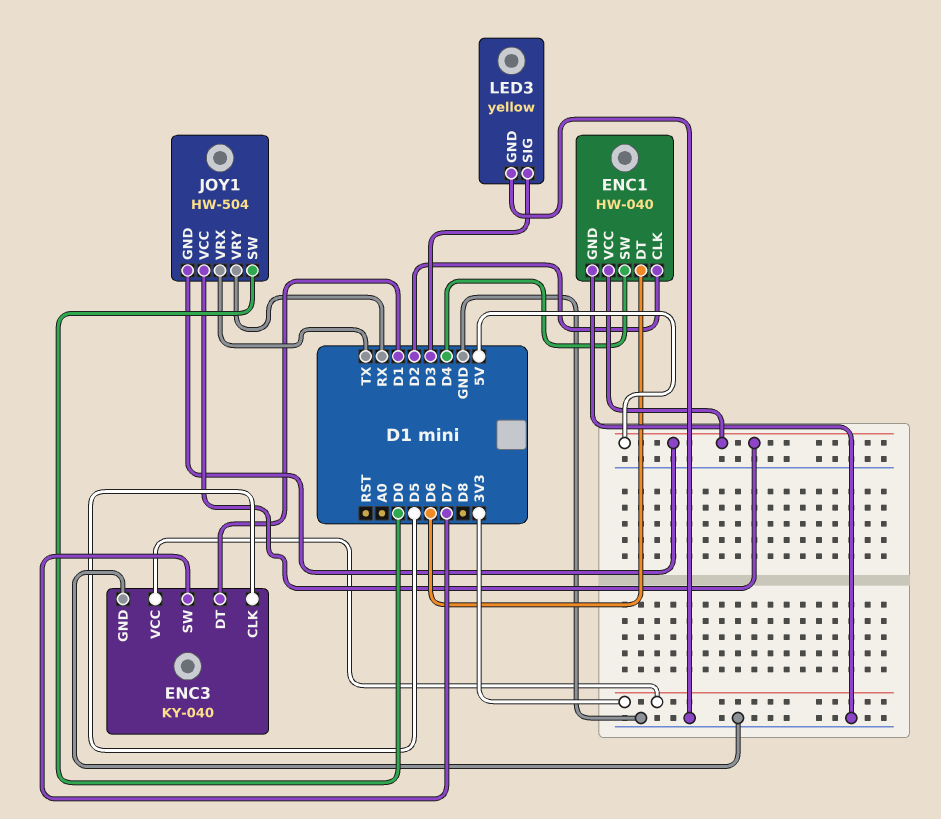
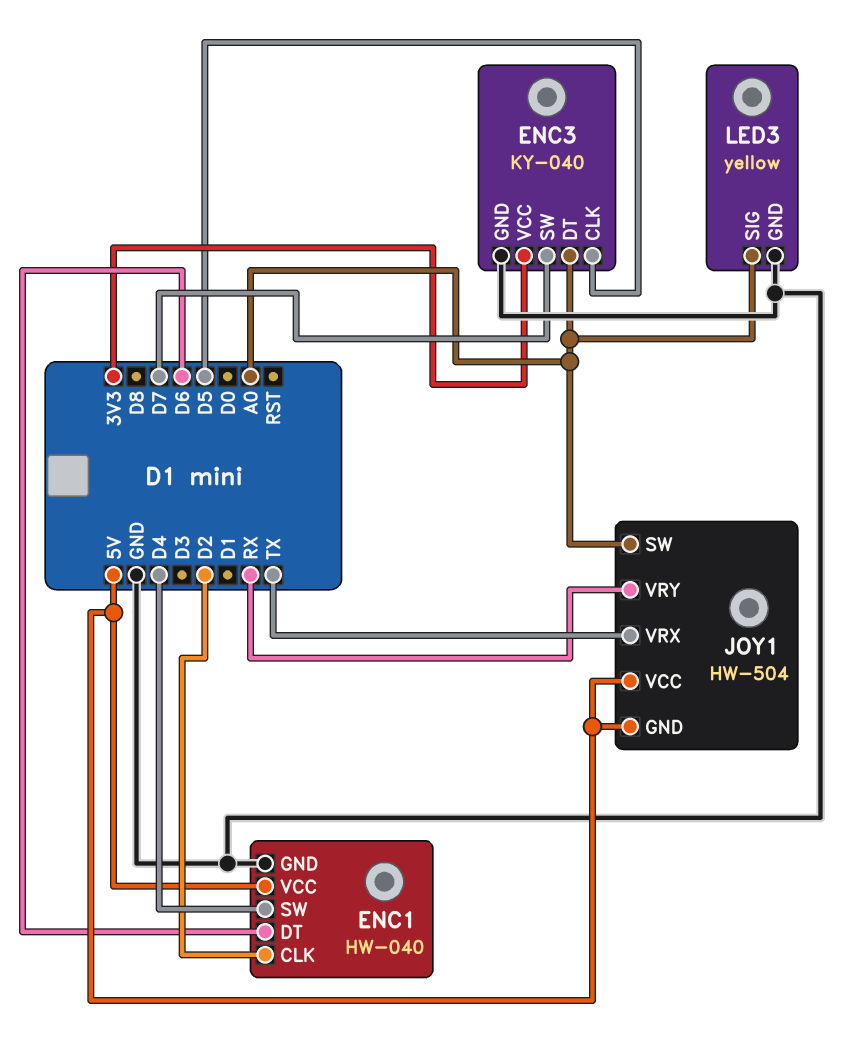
ENC3 pin DT: D1 -> A0
JOY1 pin SW: D0 -> A0
LED3 pin SIG: D3 -> A0

